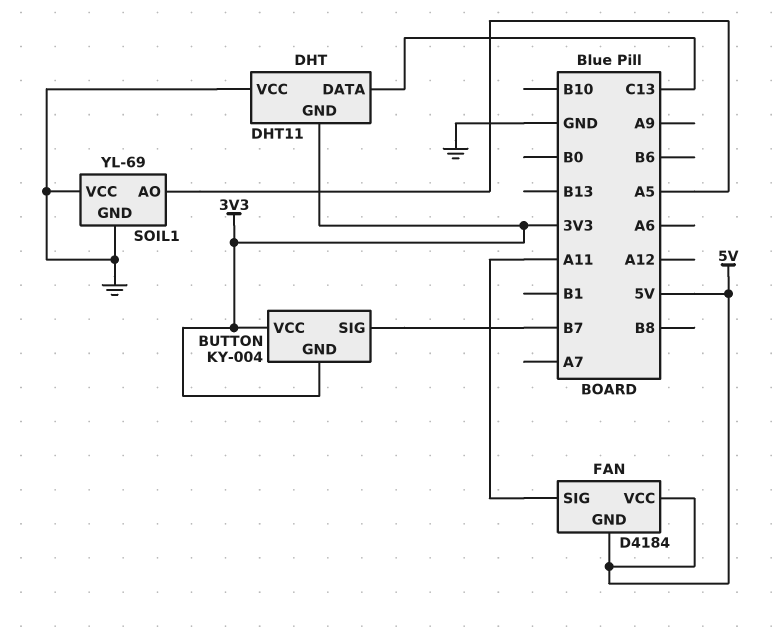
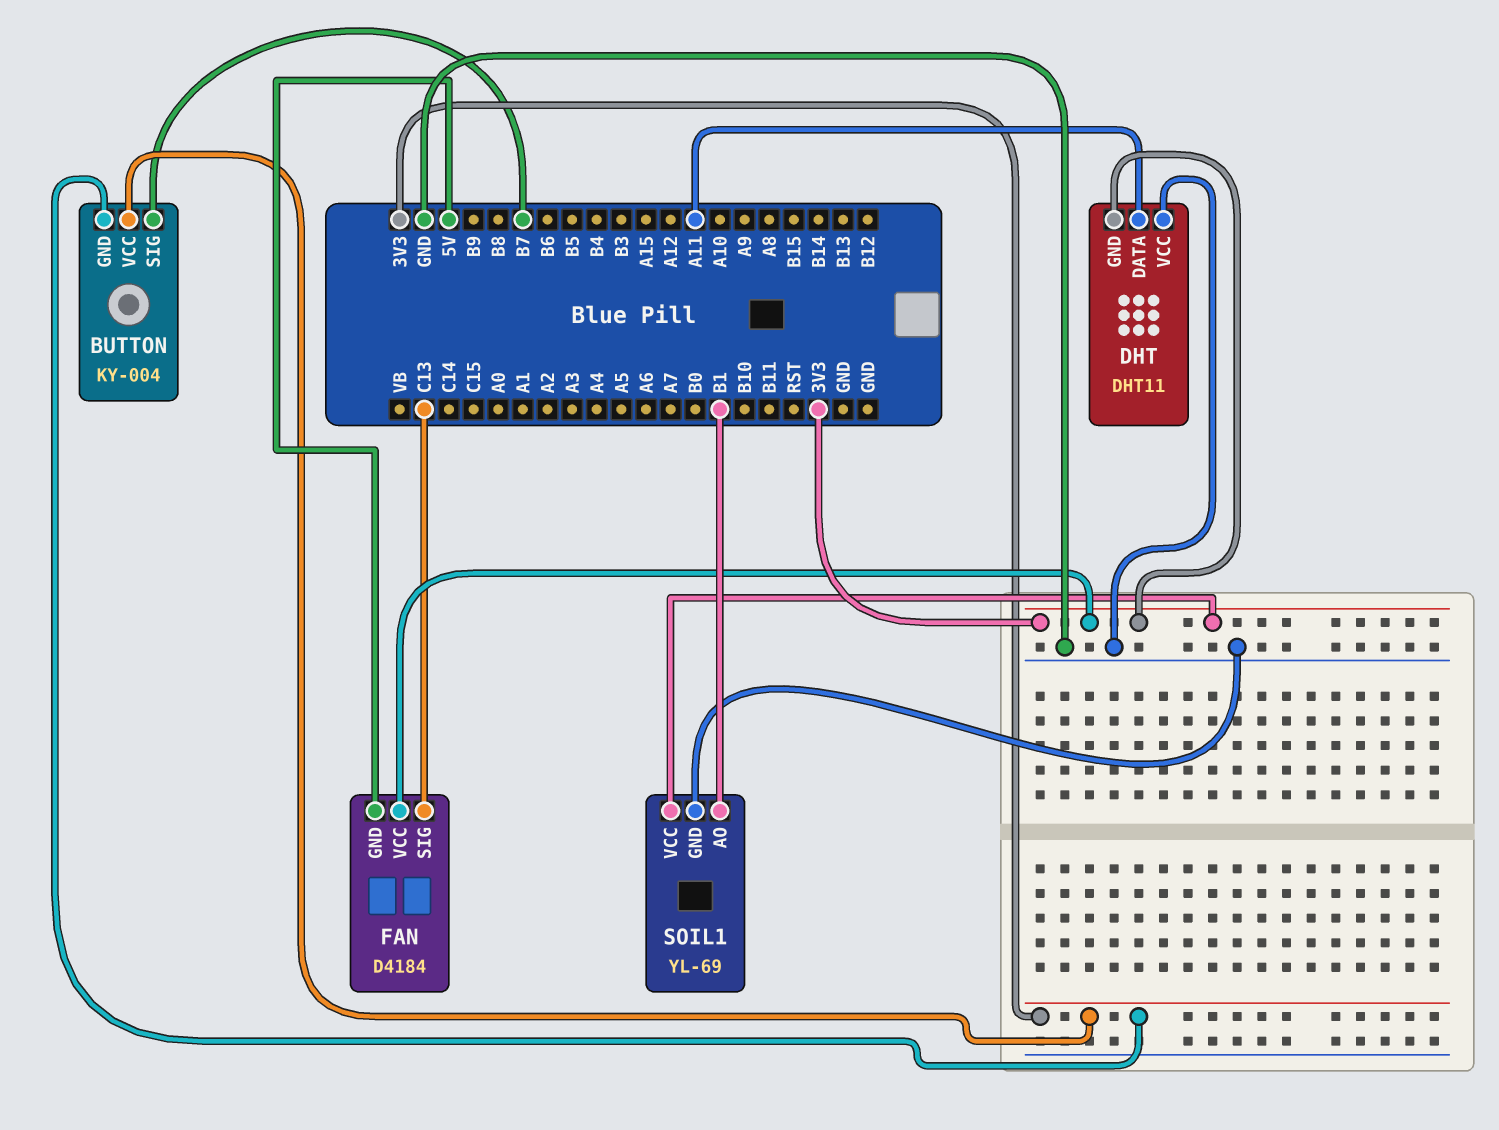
DHT pin DATA: C13 -> A11
FAN pin SIG: A11 -> C13
FAN pin VCC: 5V -> 3V3
SOIL1 pin AO: A5 -> B1
SOIL1 pin VCC: GND -> 3V3

